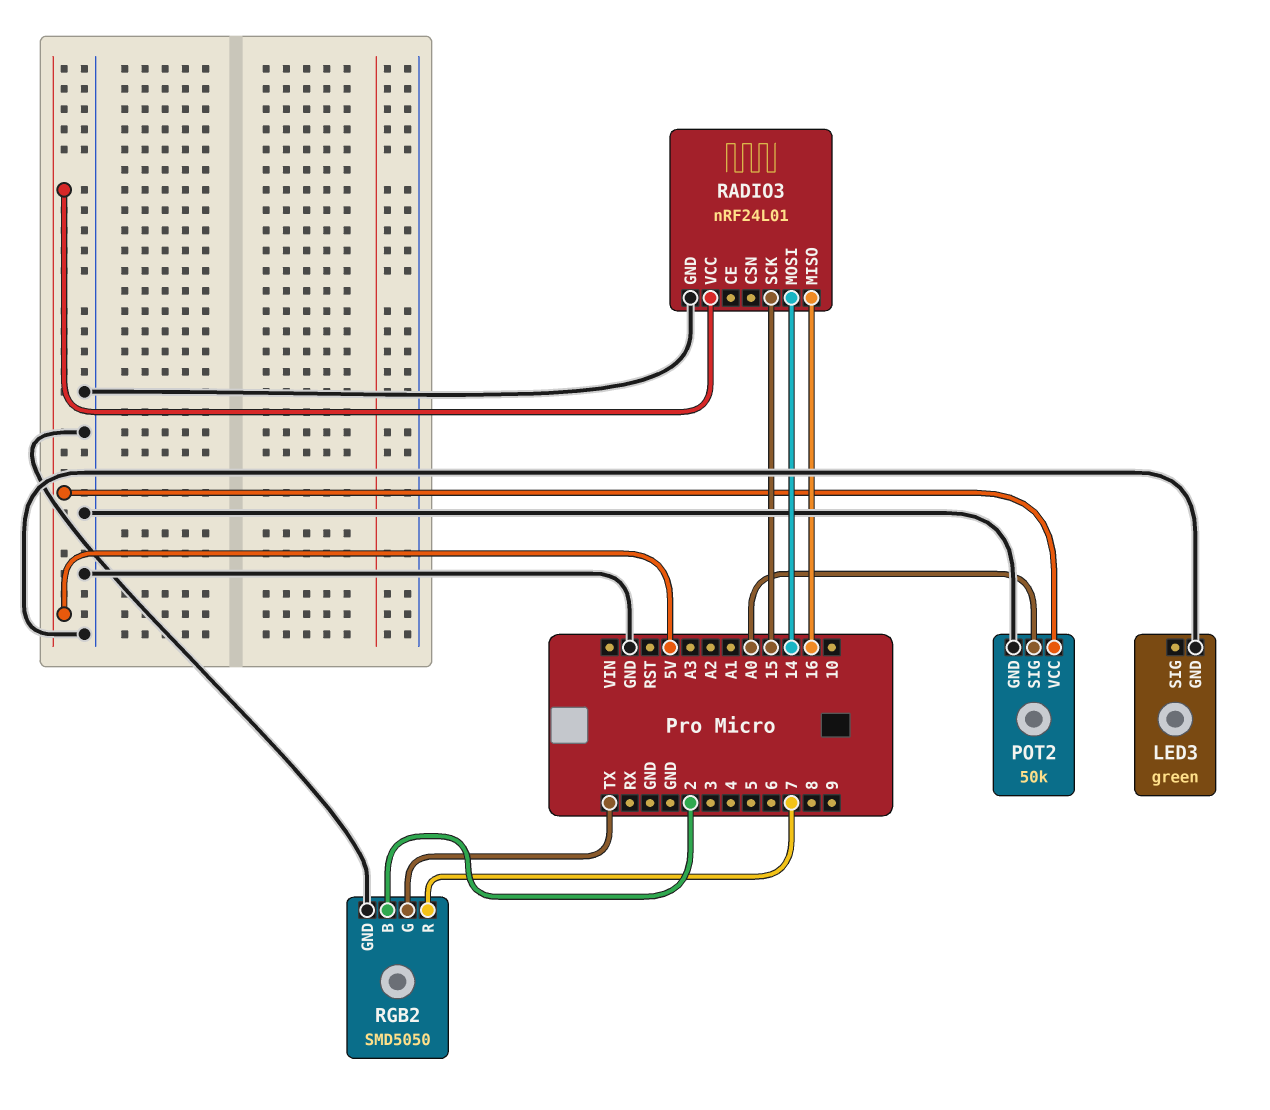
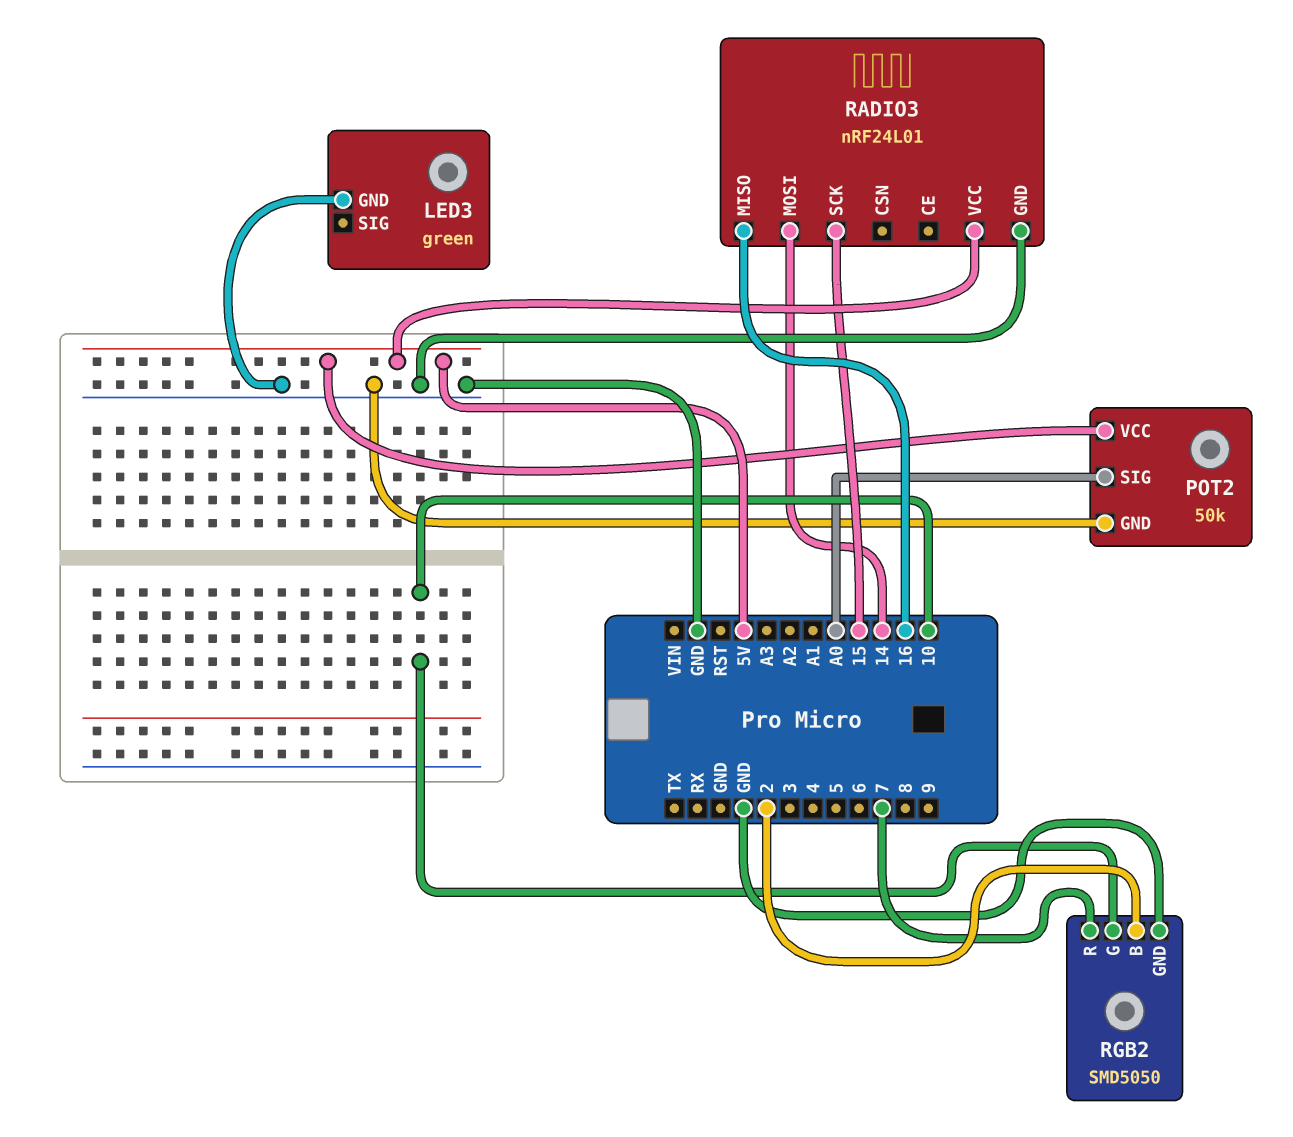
RGB2 pin G: TX -> 10

